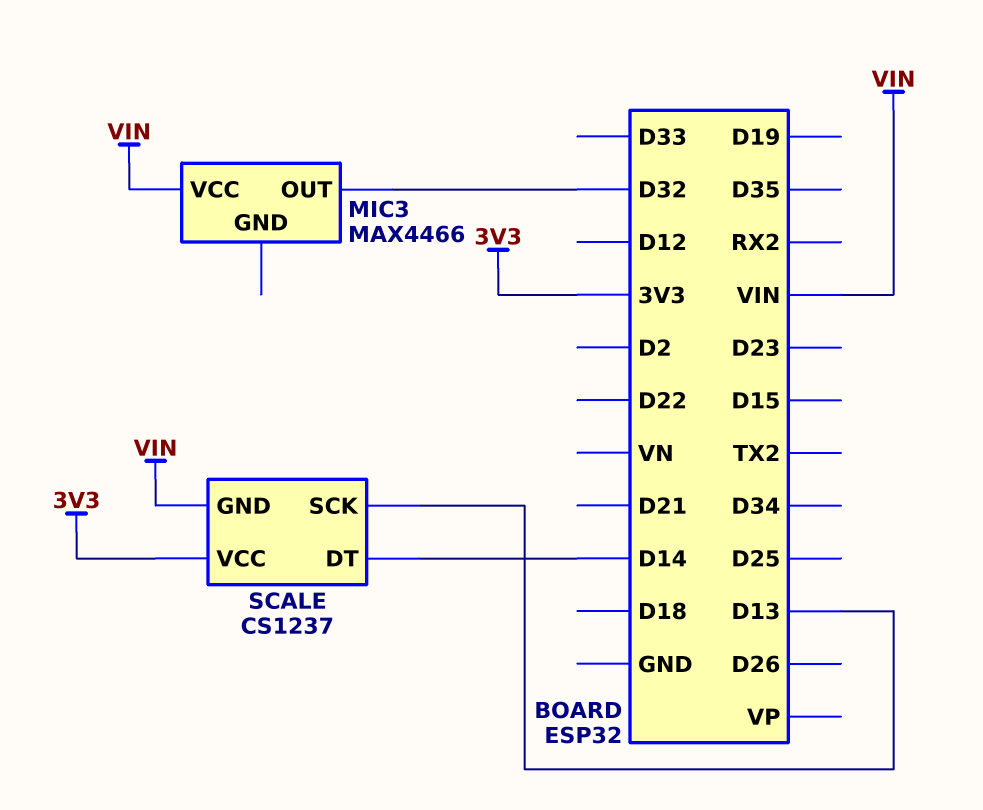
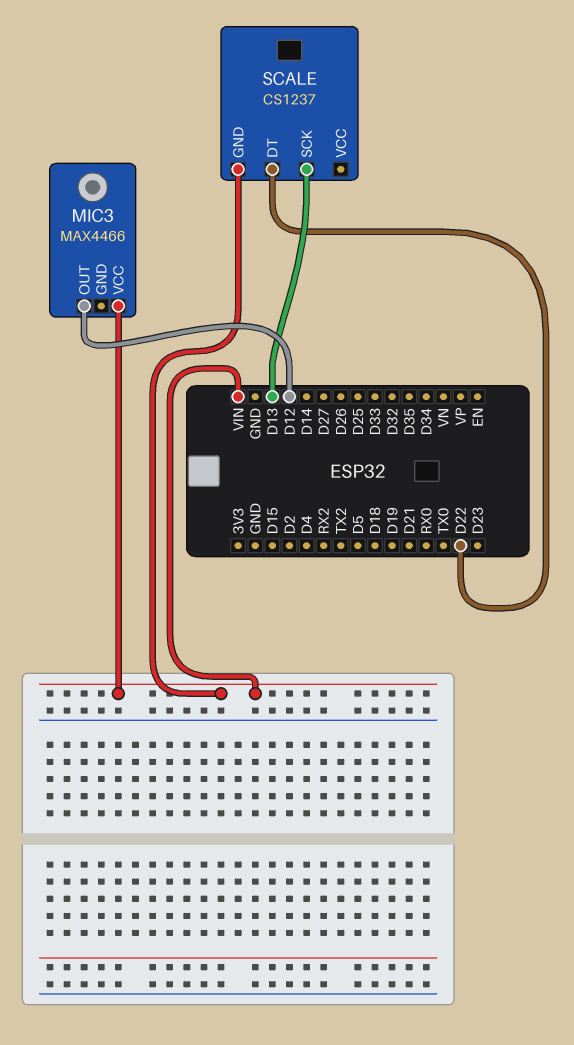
MIC3 pin OUT: D32 -> D12
SCALE pin DT: D14 -> D22
SCALE pin VCC: 3V3 -> none

